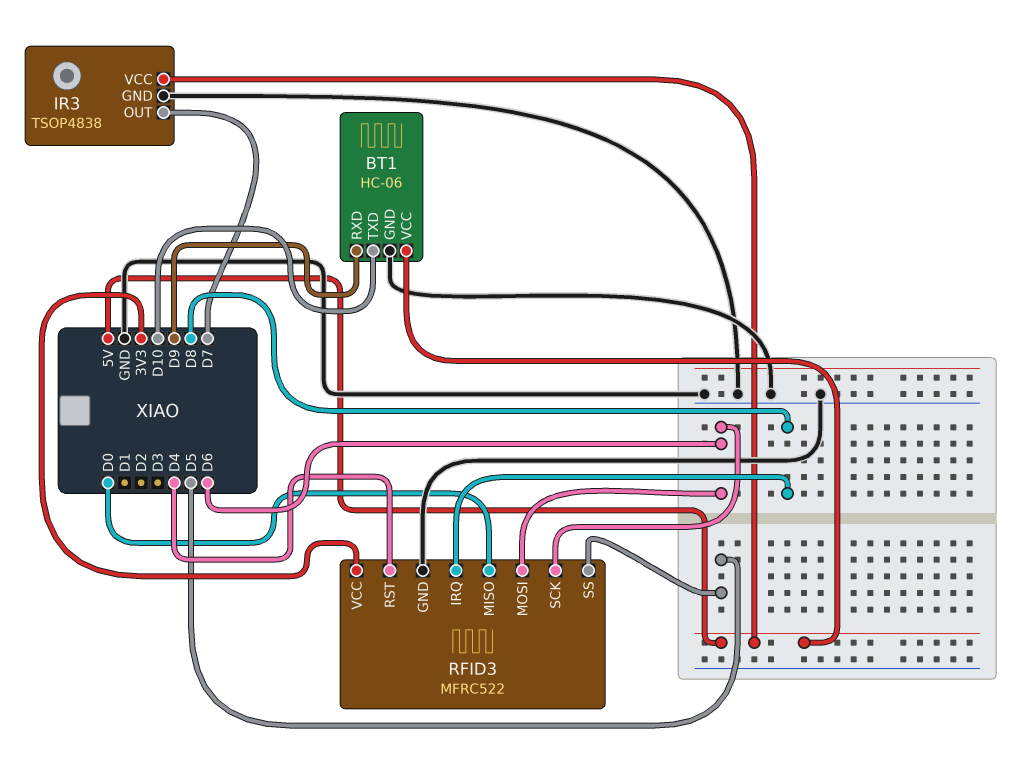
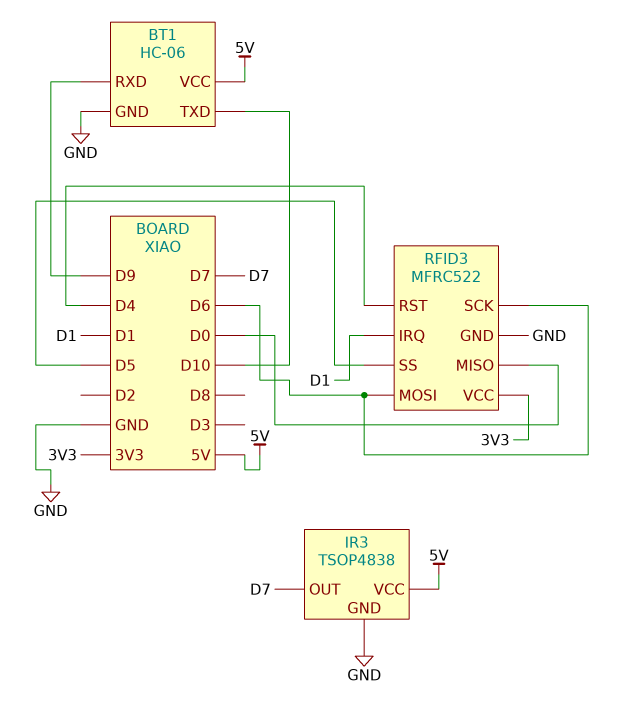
RFID3 pin IRQ: D8 -> D1

